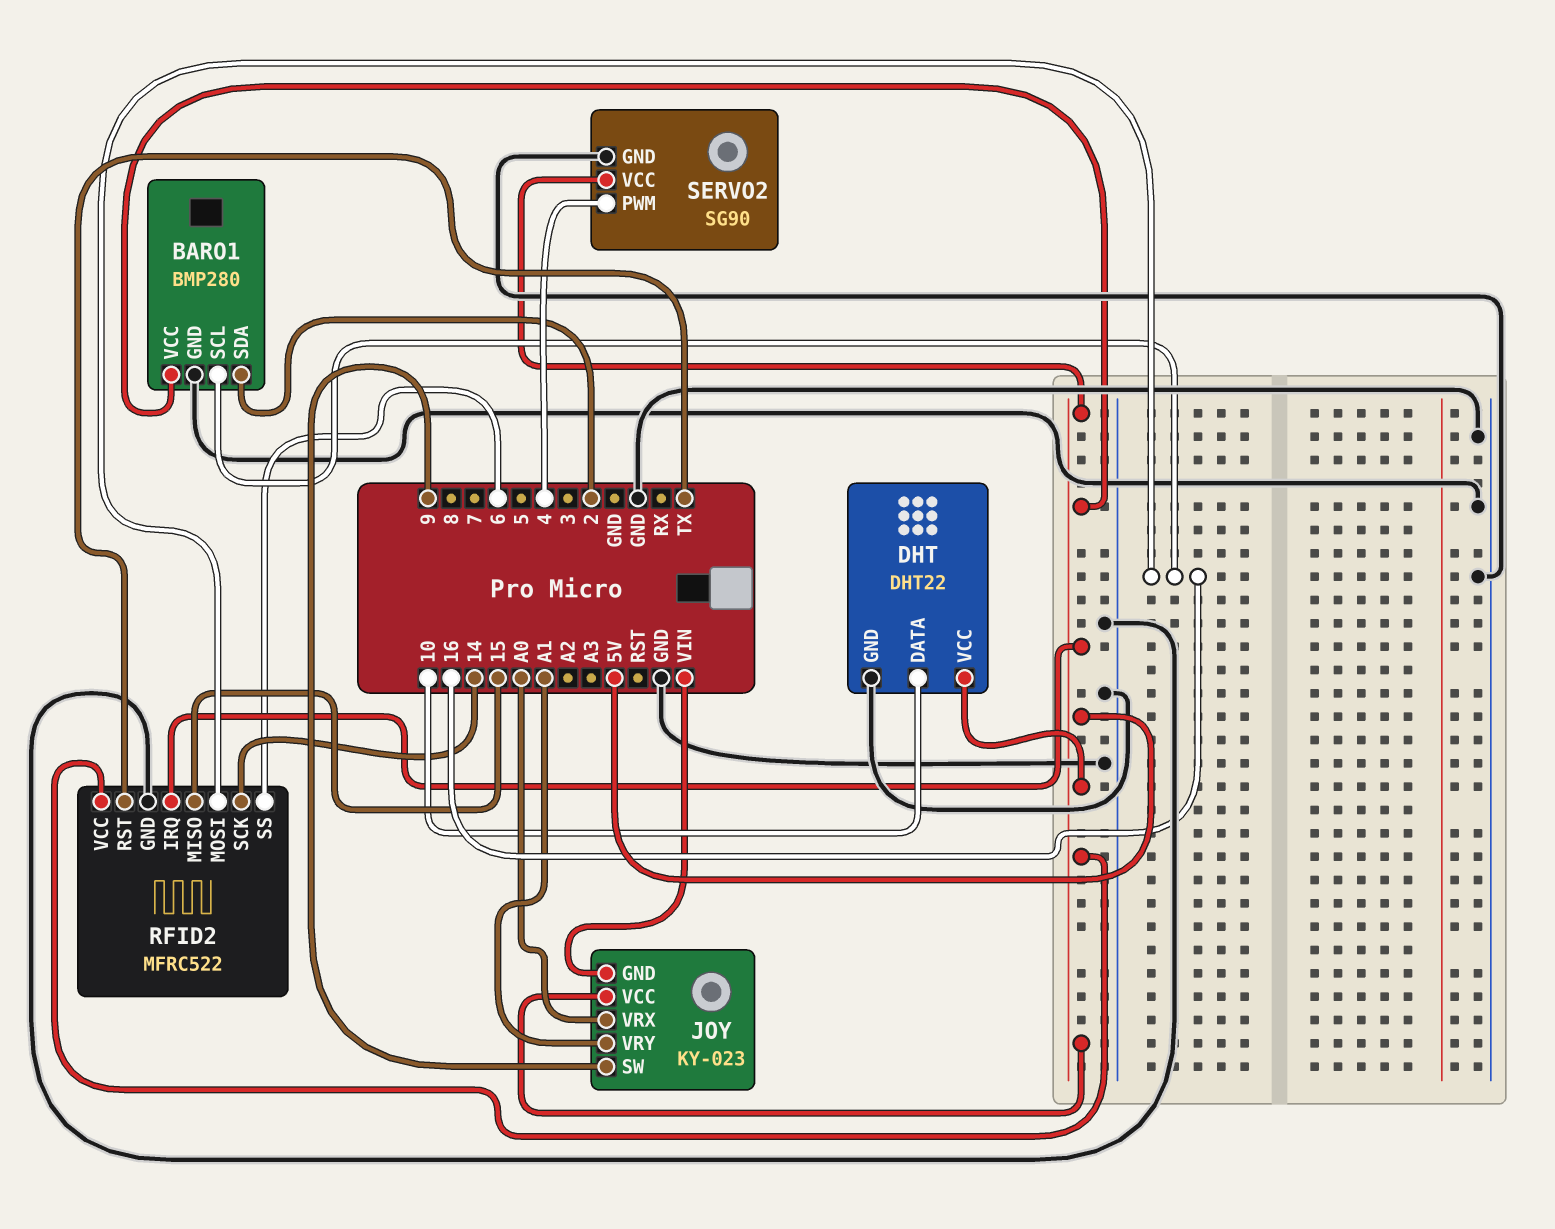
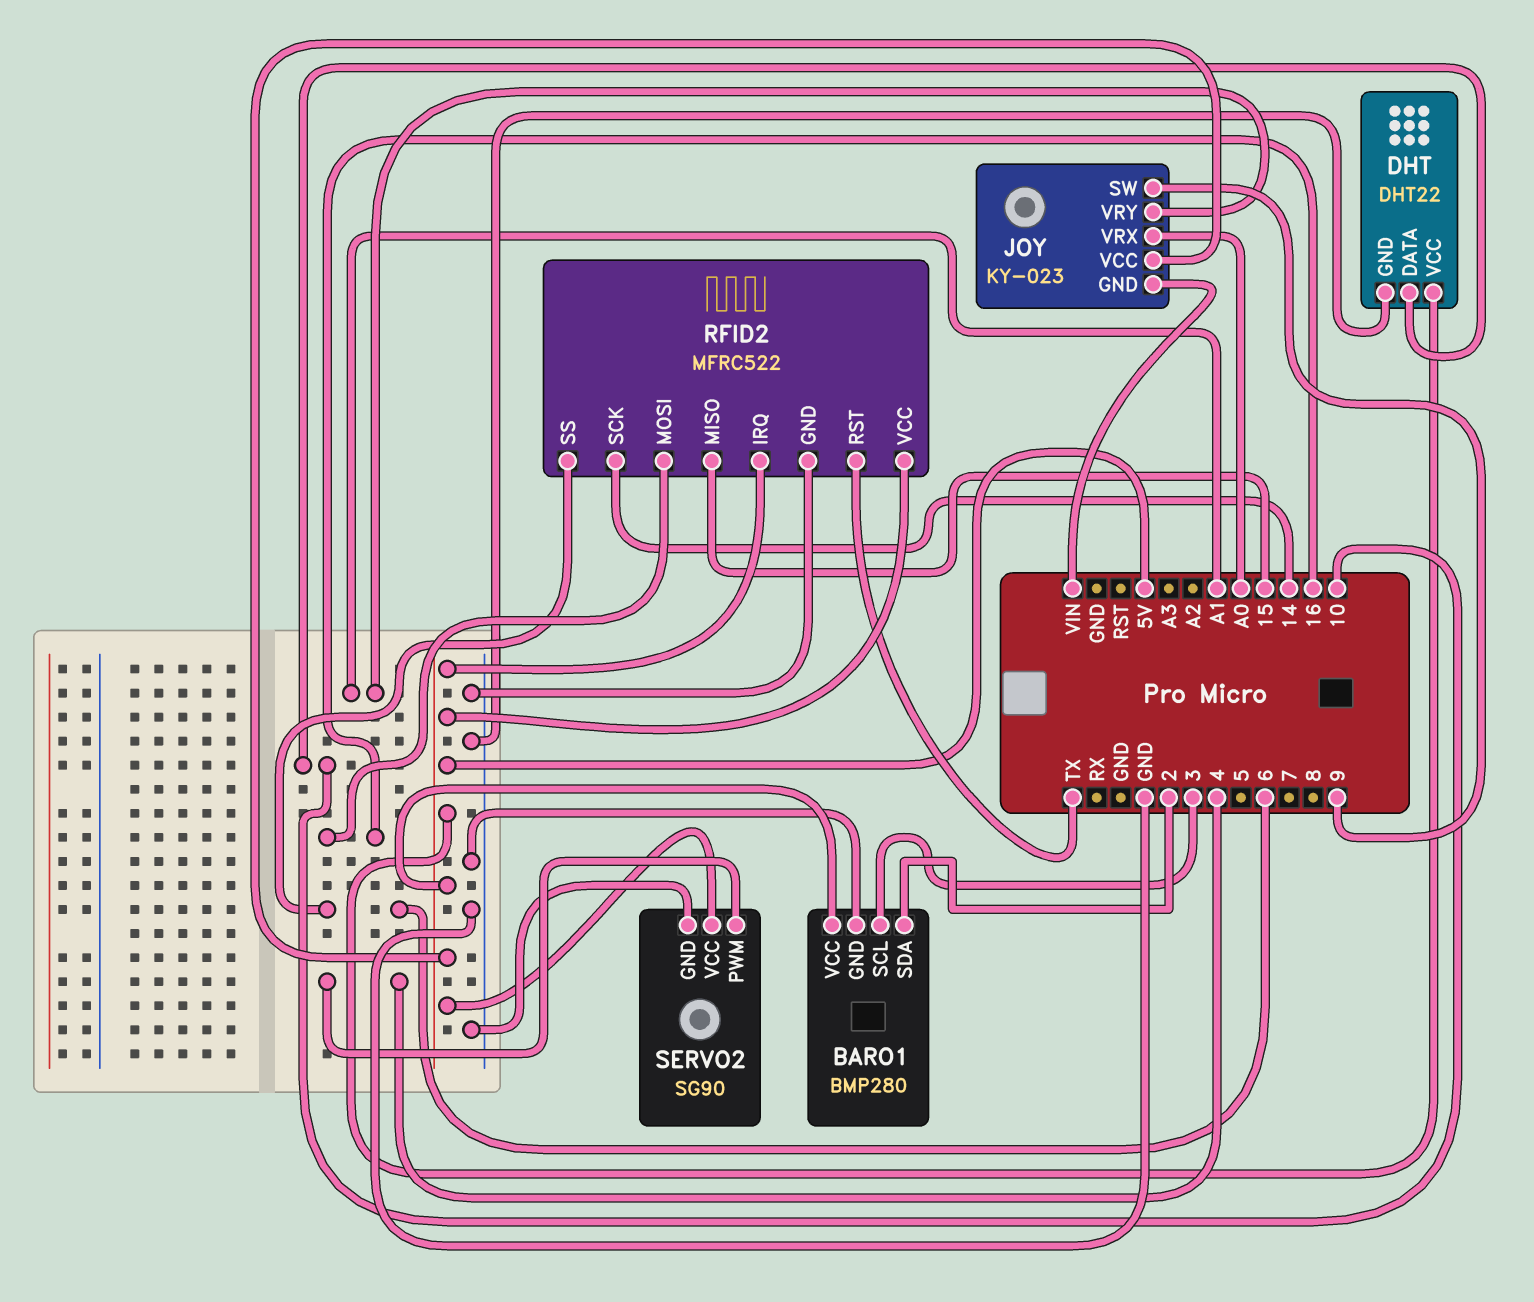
BARO1 pin SCL: 16 -> 3

